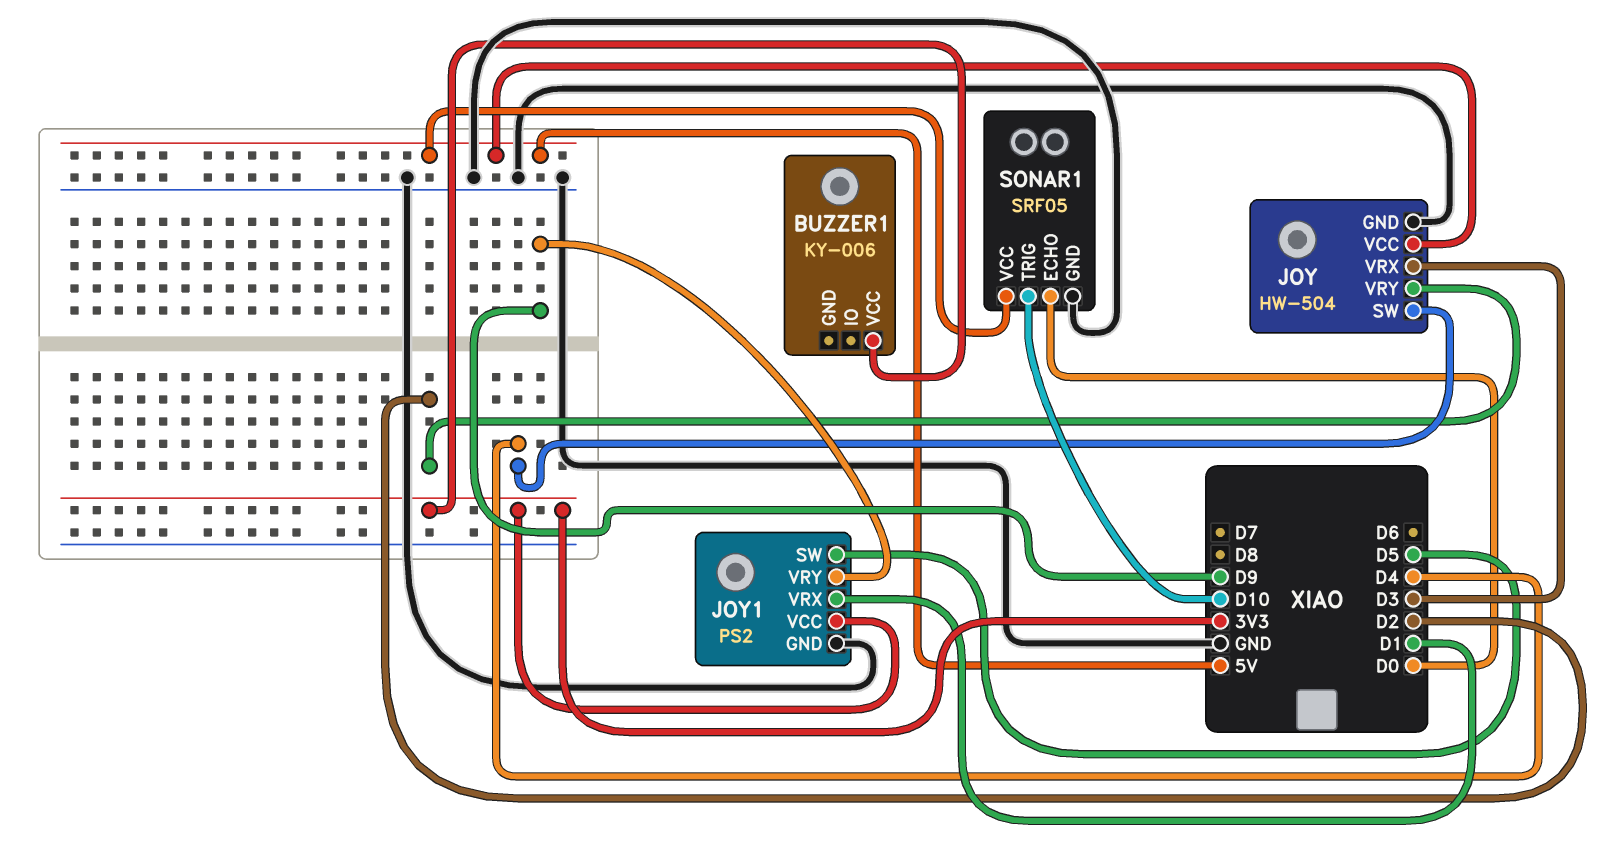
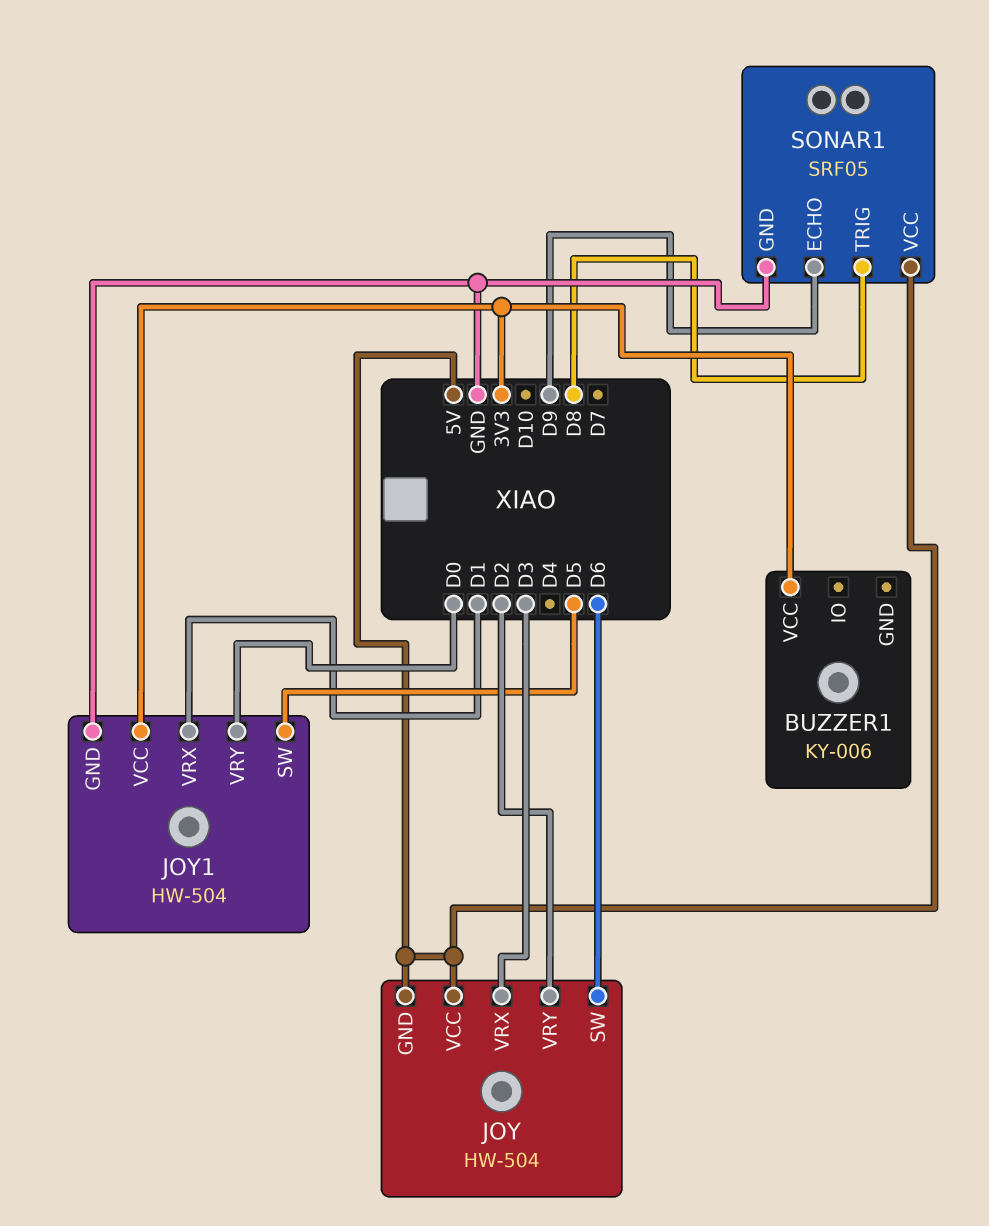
JOY pin GND: GND -> 5V
JOY pin SW: D4 -> D6
JOY1: PS2 -> HW-504
JOY1 pin VRY: D9 -> D0
SONAR1 pin ECHO: D0 -> D9
SONAR1 pin TRIG: D10 -> D8

